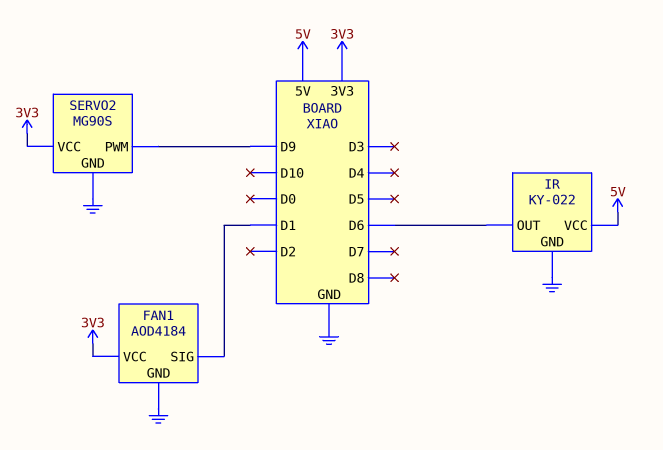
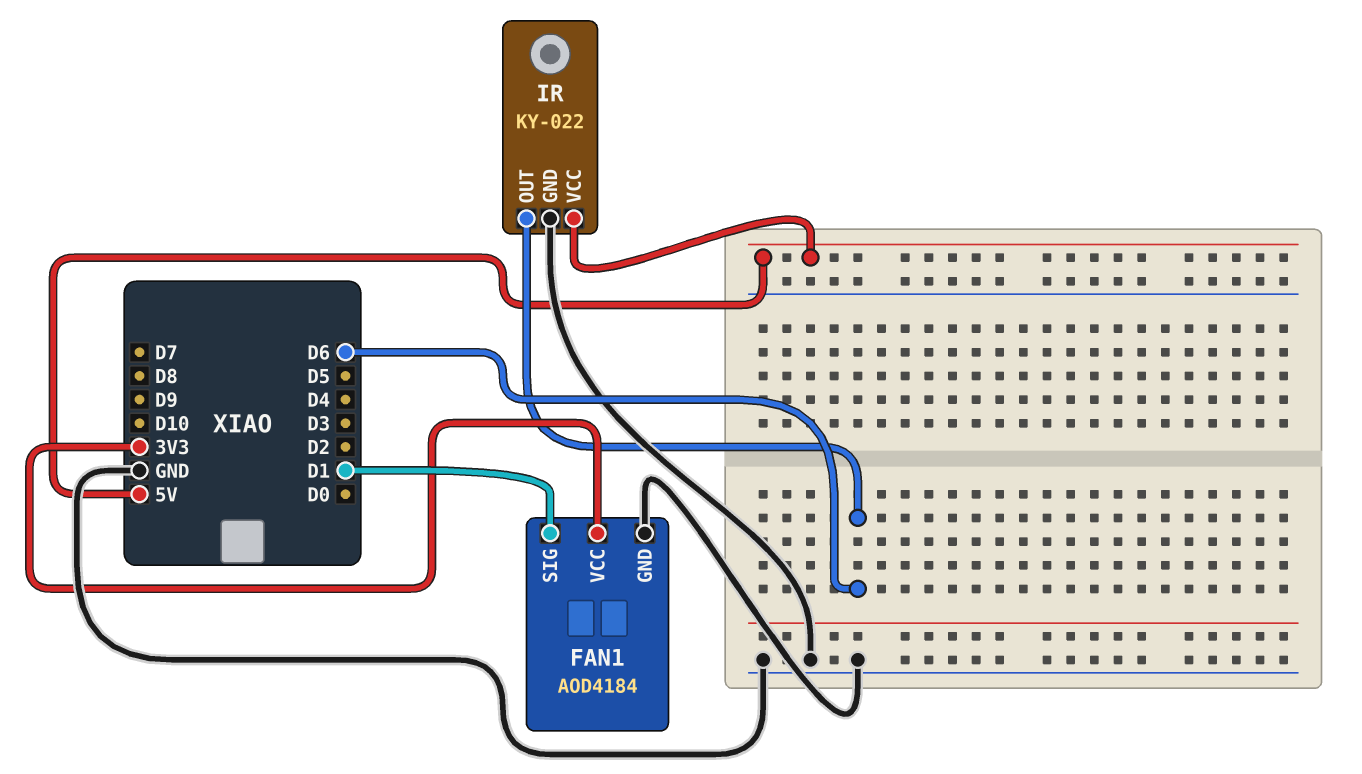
SERVO2: MG90S -> none
SERVO2 pin GND: GND -> none
SERVO2 pin PWM: D9 -> none
SERVO2 pin VCC: 3V3 -> none

